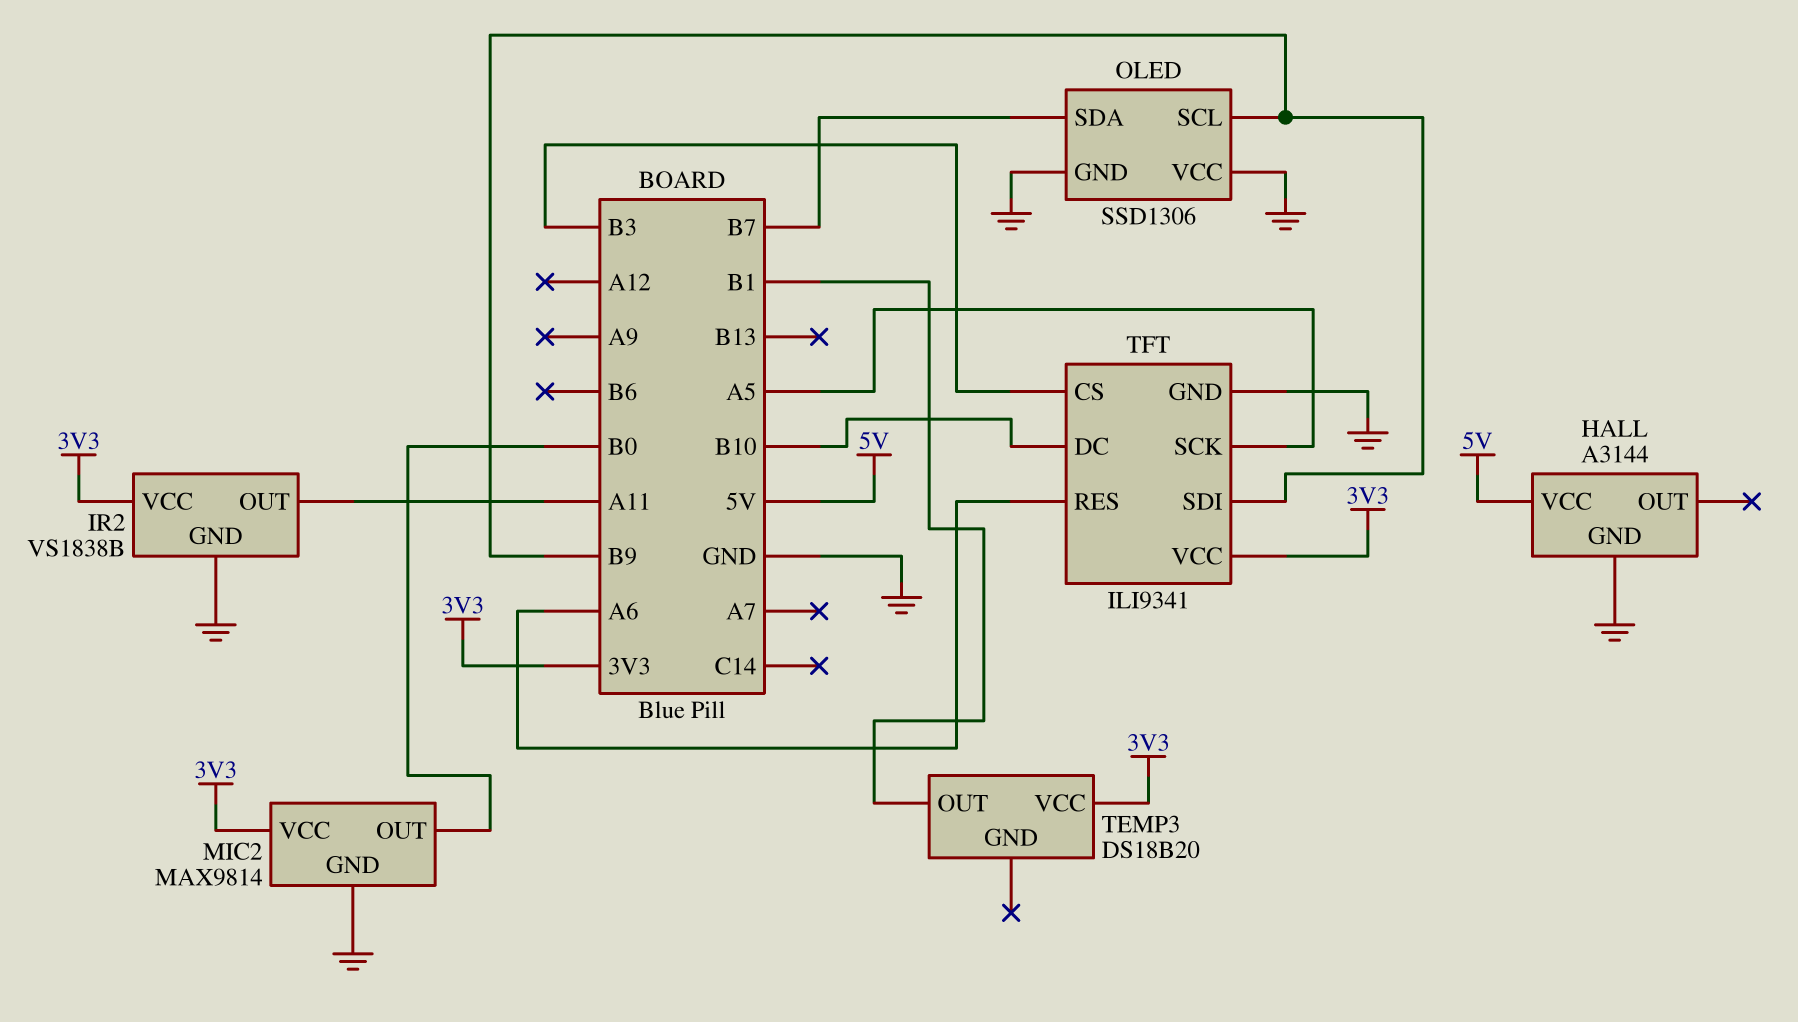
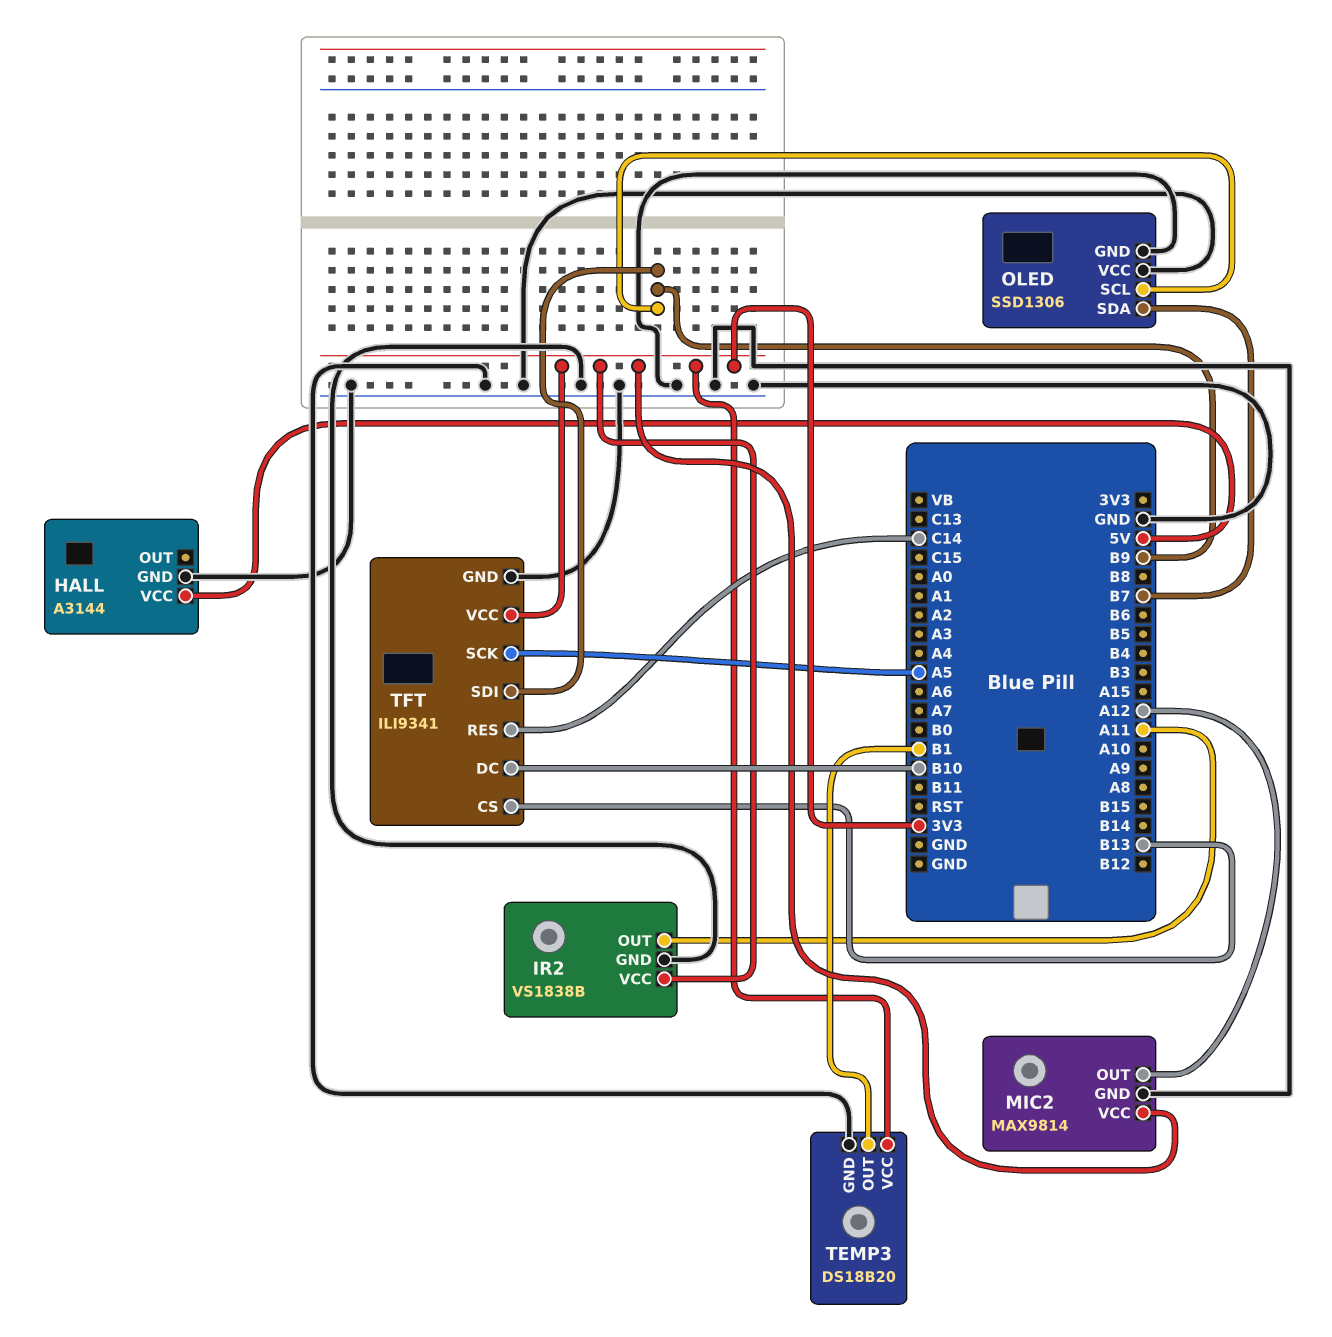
MIC2 pin OUT: B0 -> A12
TEMP3 pin GND: none -> GND
TFT pin CS: B3 -> B13
TFT pin RES: A6 -> C14

